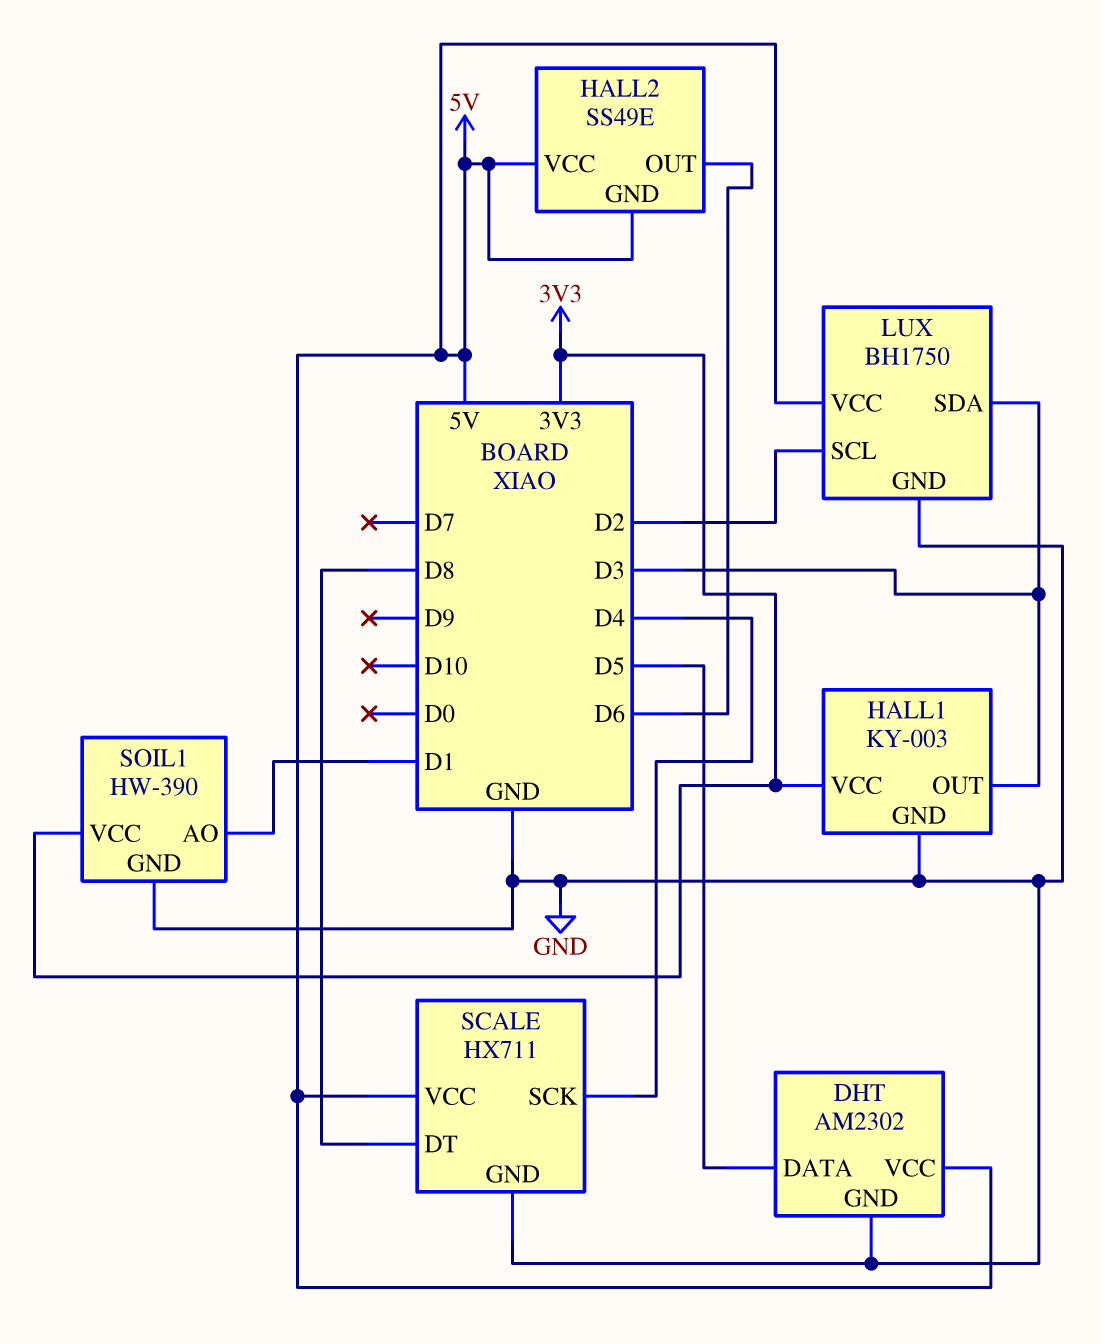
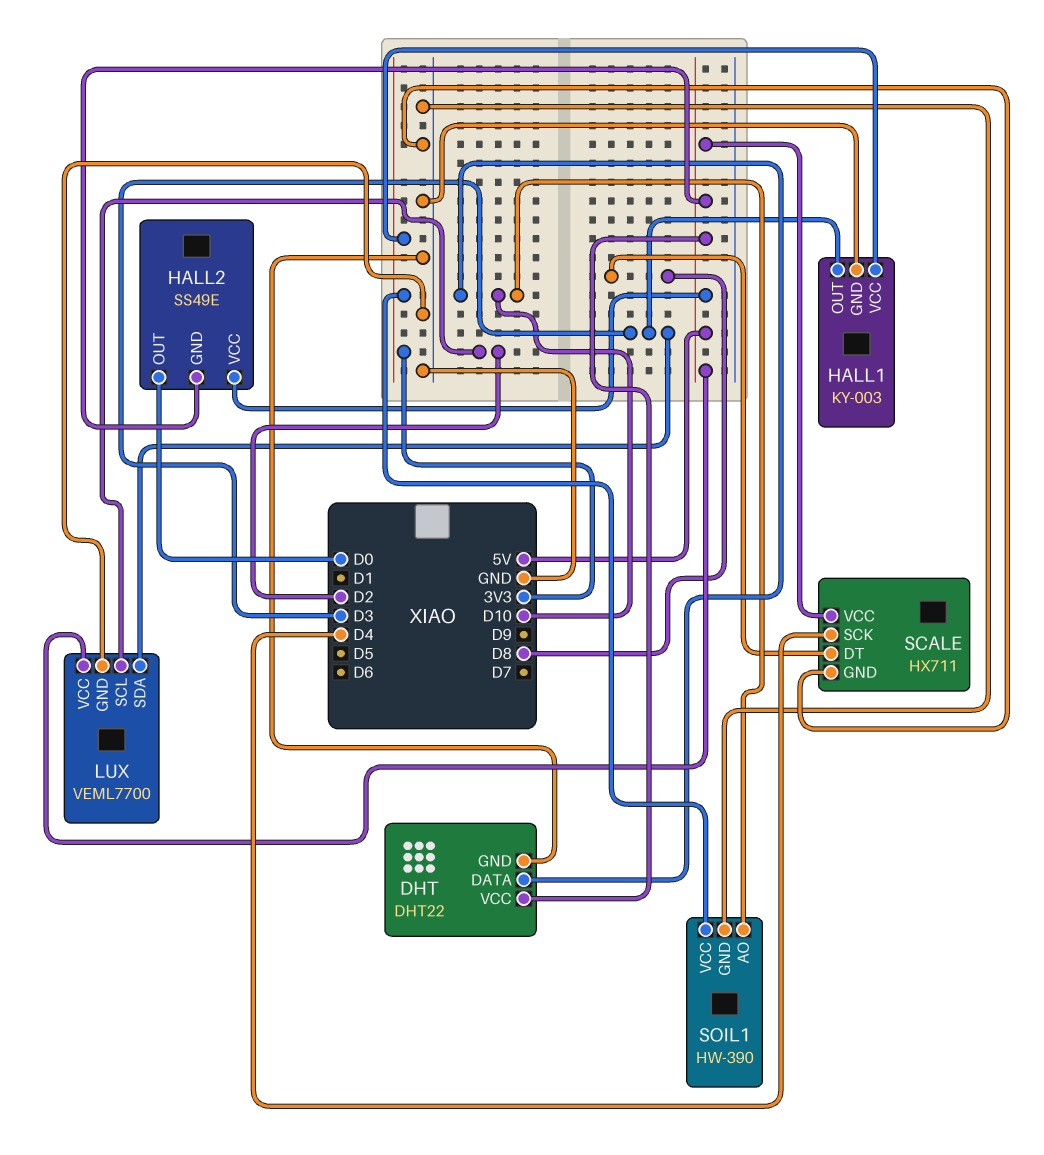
DHT: AM2302 -> DHT22
DHT pin DATA: D5 -> D10
HALL2 pin OUT: D6 -> D0
LUX: BH1750 -> VEML7700
SOIL1 pin AO: D1 -> D10

